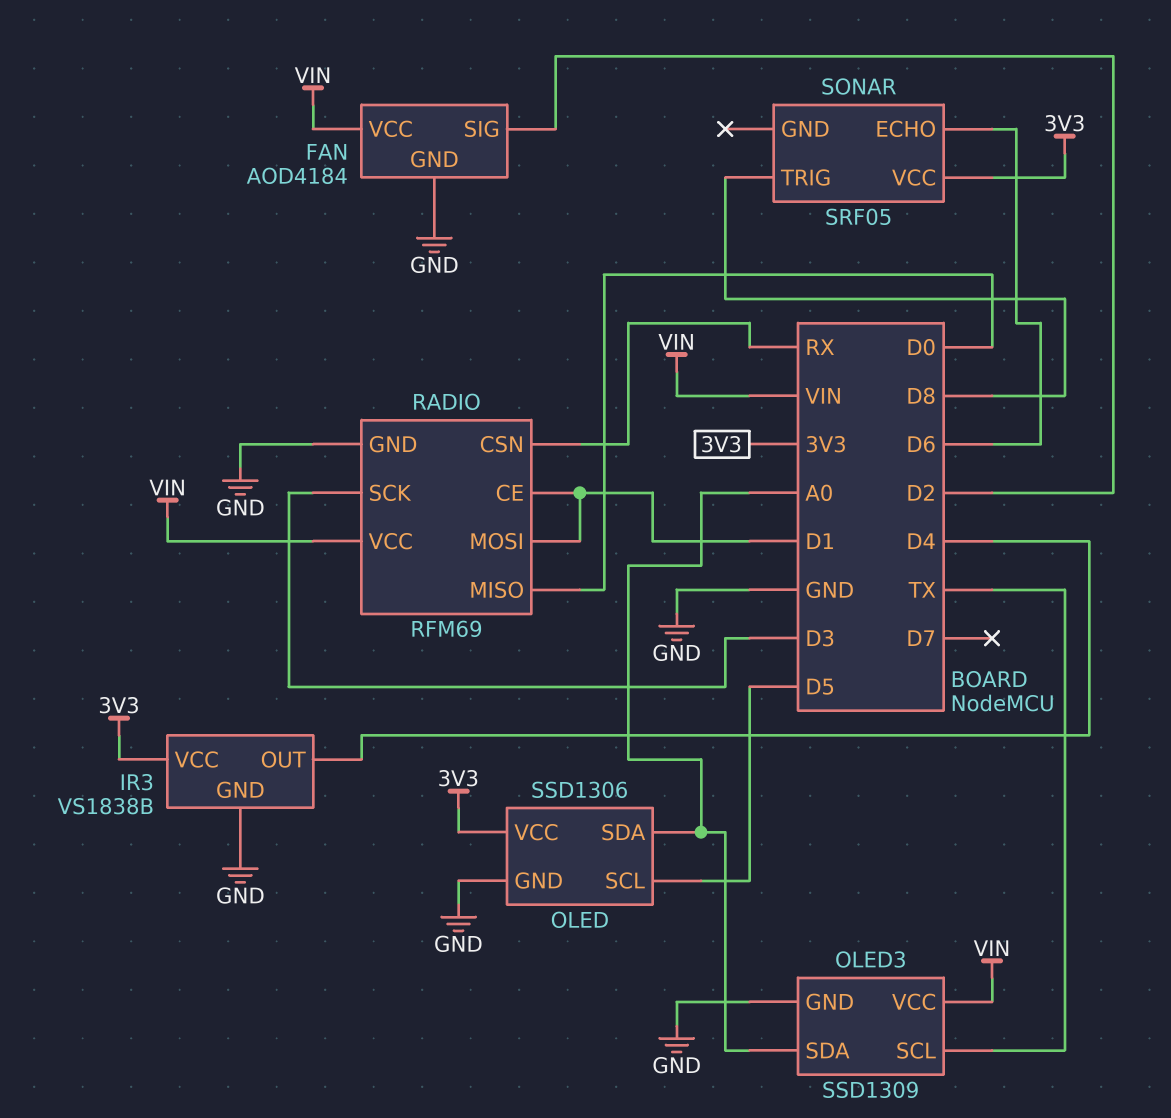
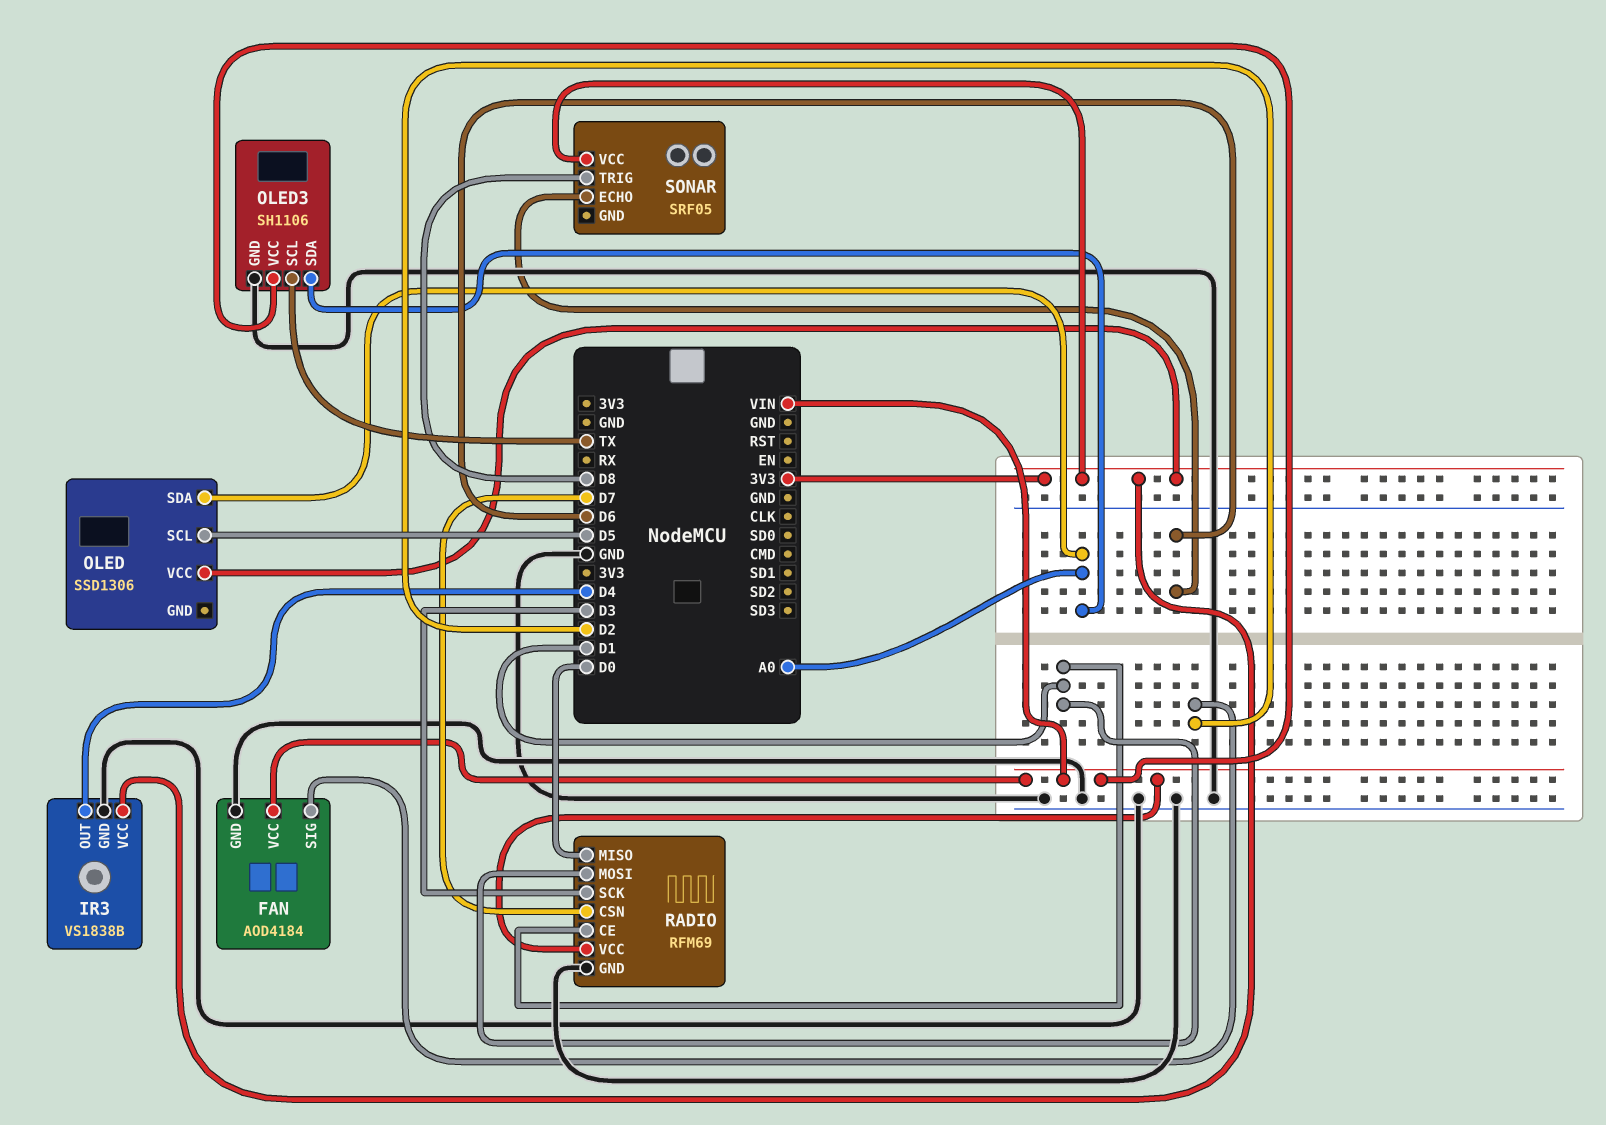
OLED pin GND: GND -> none
OLED3: SSD1309 -> SH1106
RADIO pin CSN: RX -> D7

